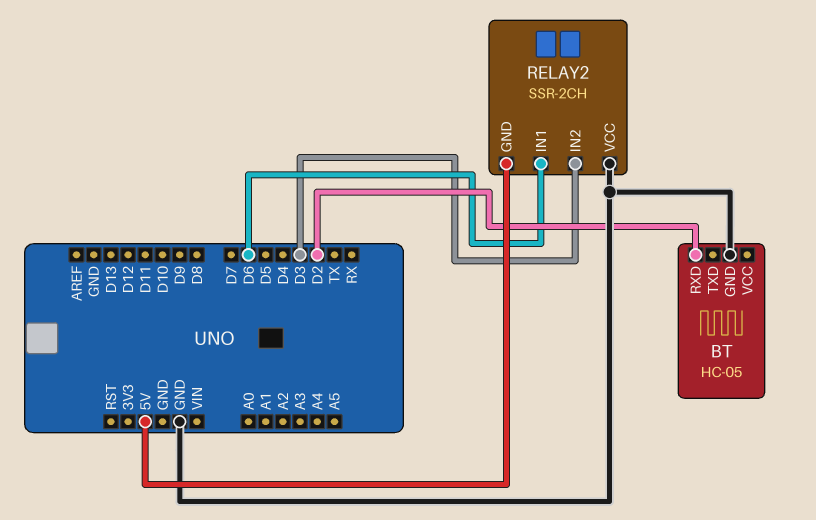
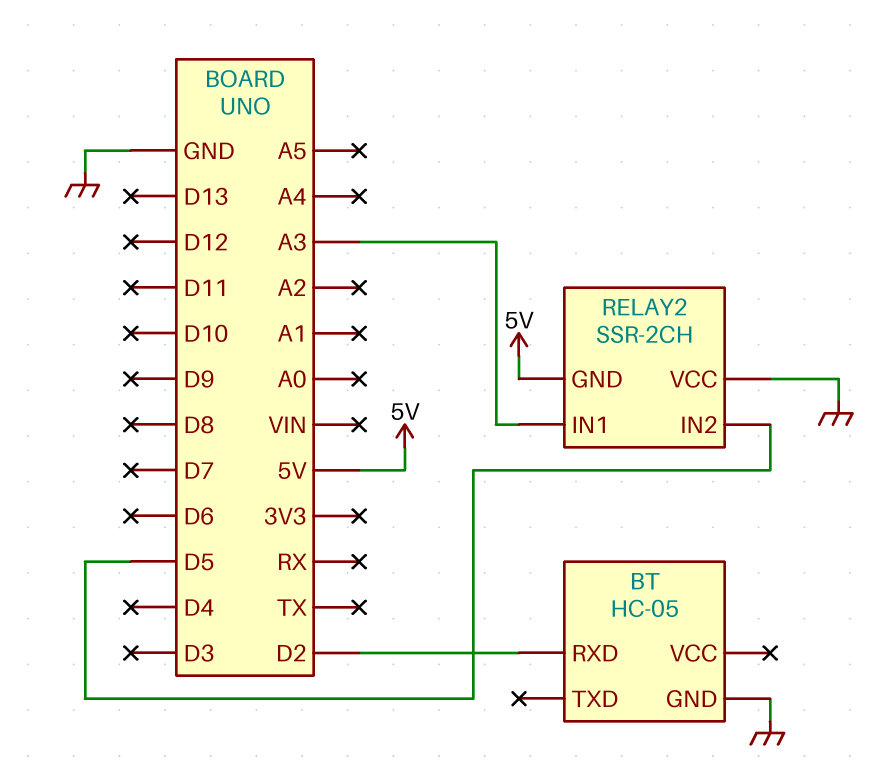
RELAY2 pin IN1: D6 -> A3
RELAY2 pin IN2: D3 -> D5

